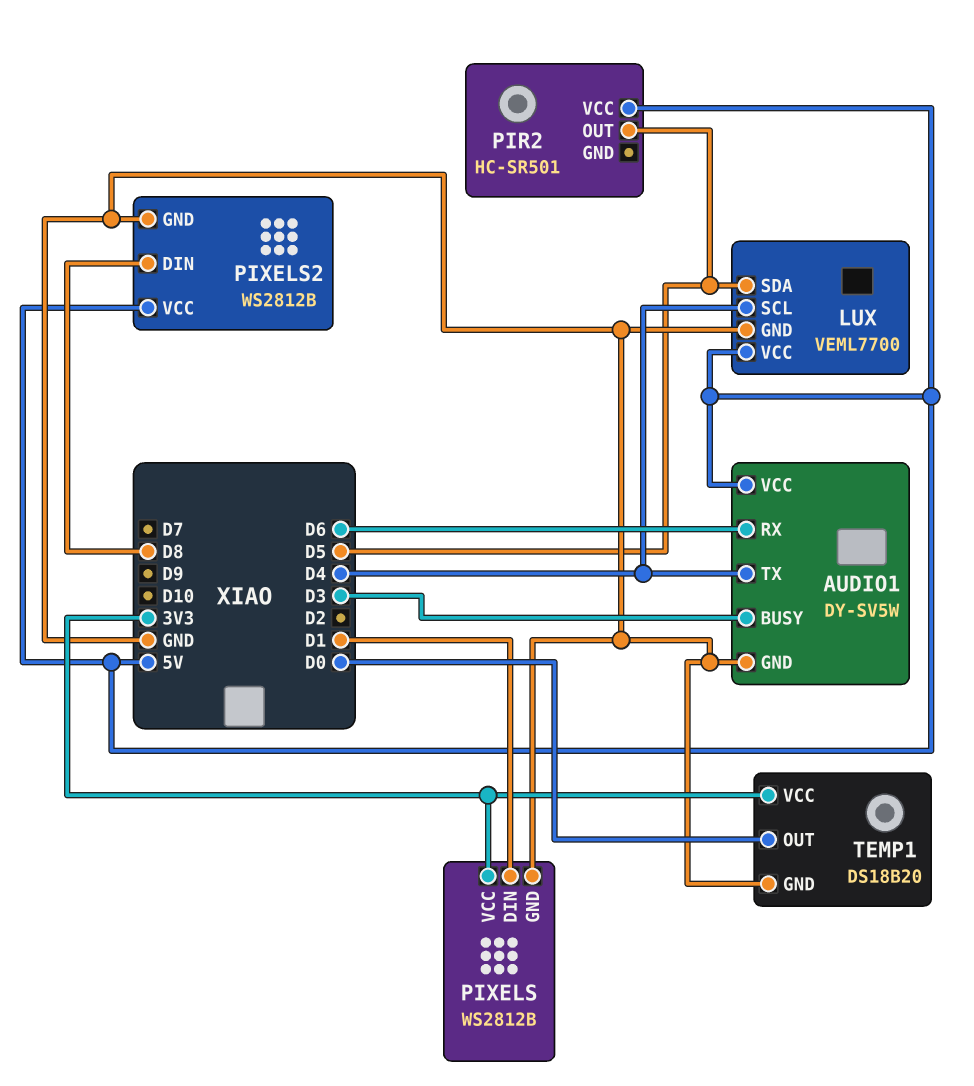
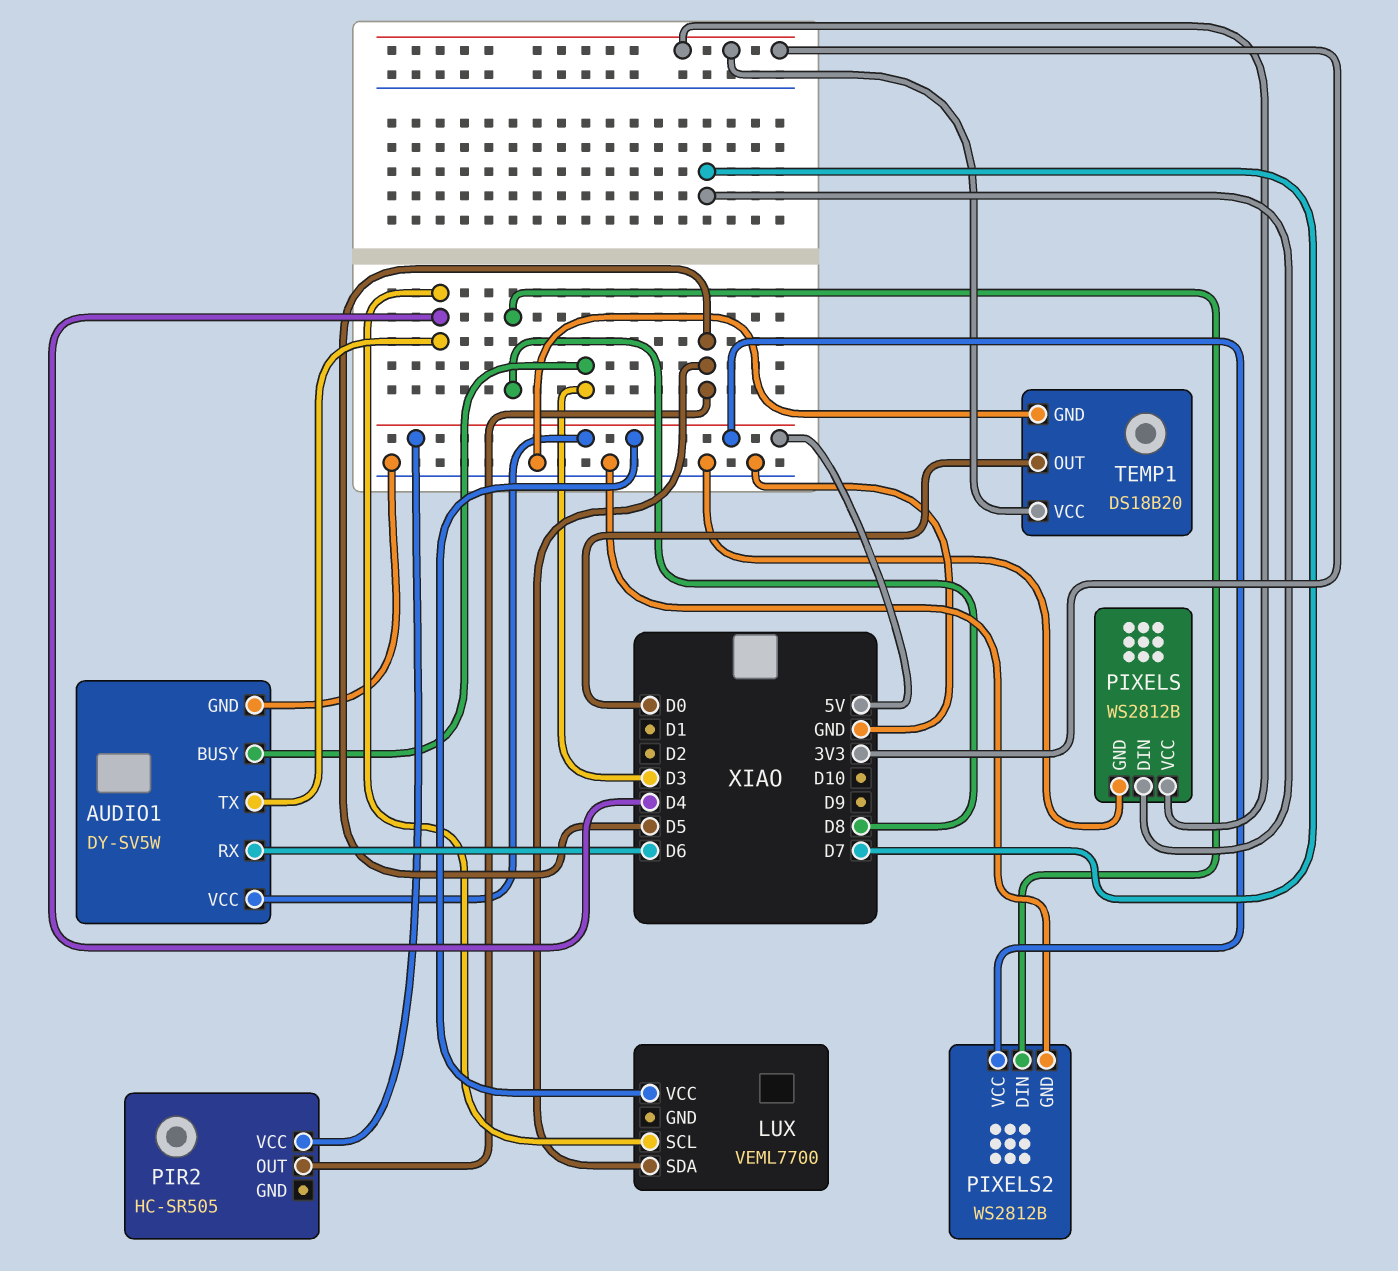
LUX pin GND: GND -> none
PIR2: HC-SR501 -> HC-SR505
PIXELS pin DIN: D1 -> D7

